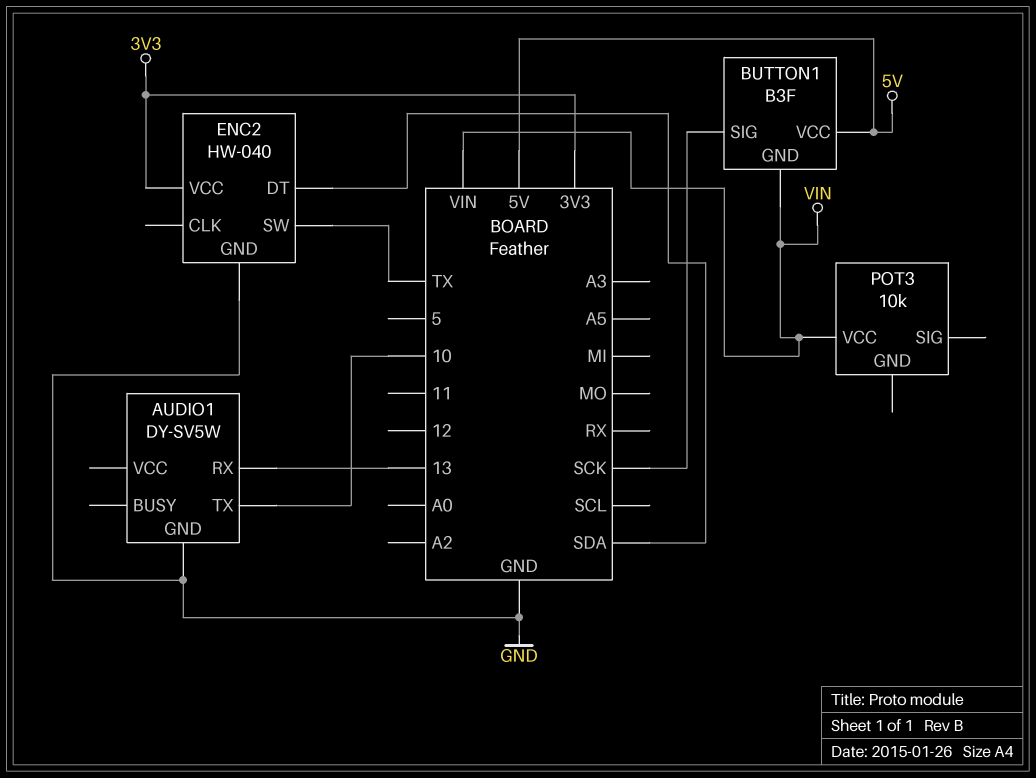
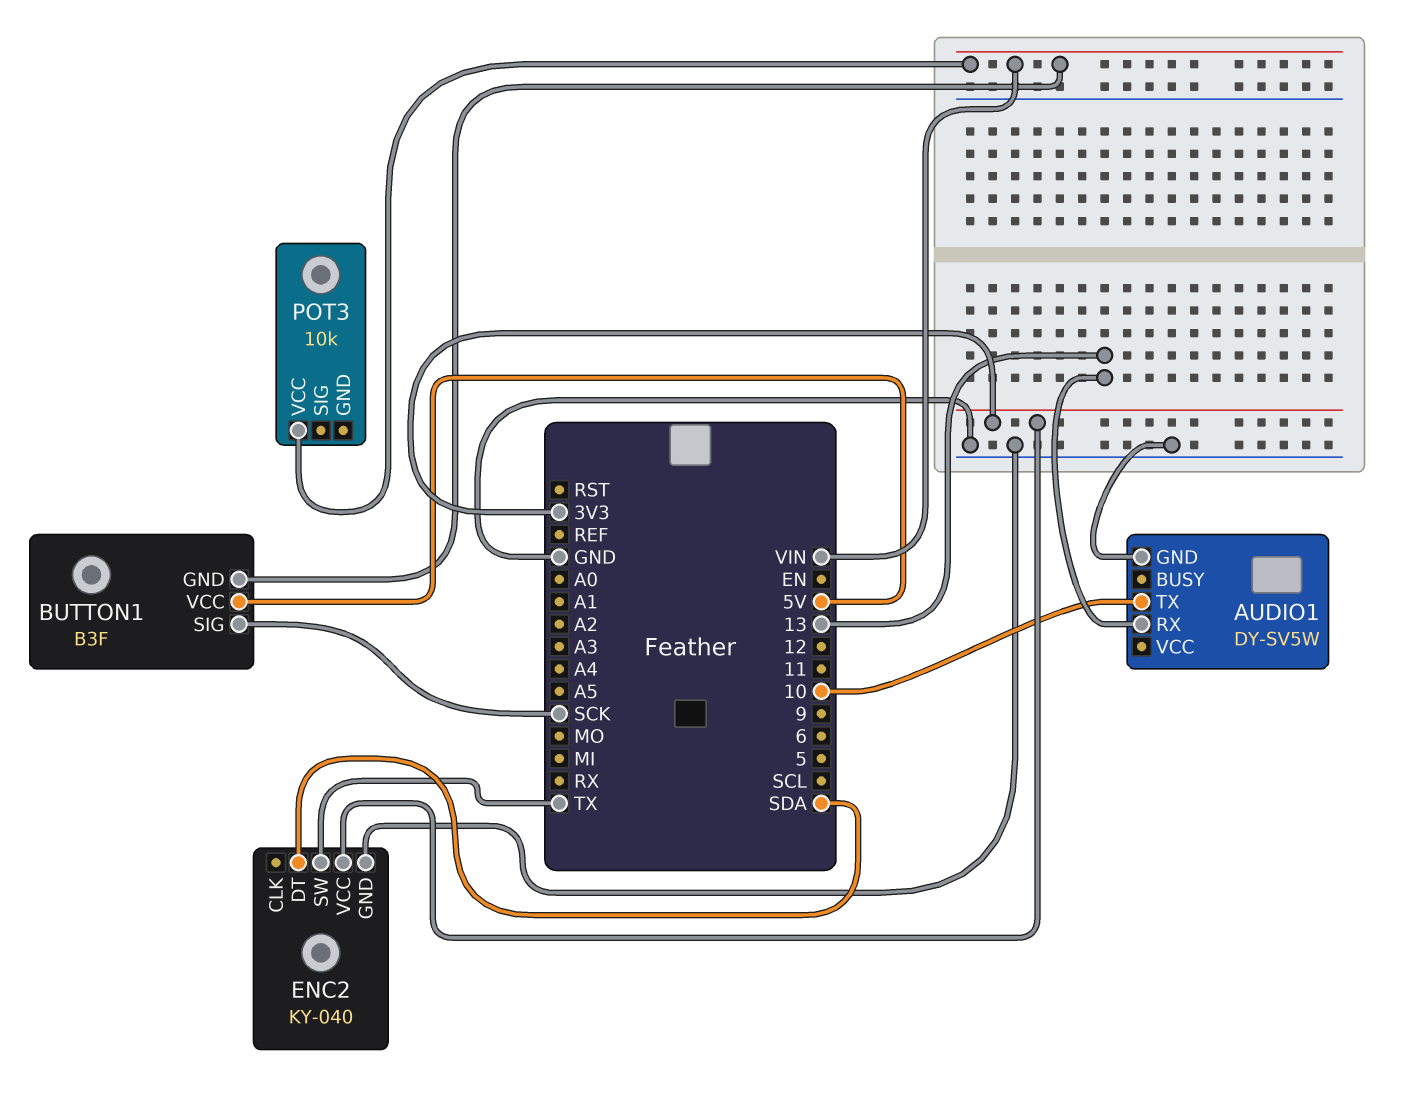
ENC2: HW-040 -> KY-040

